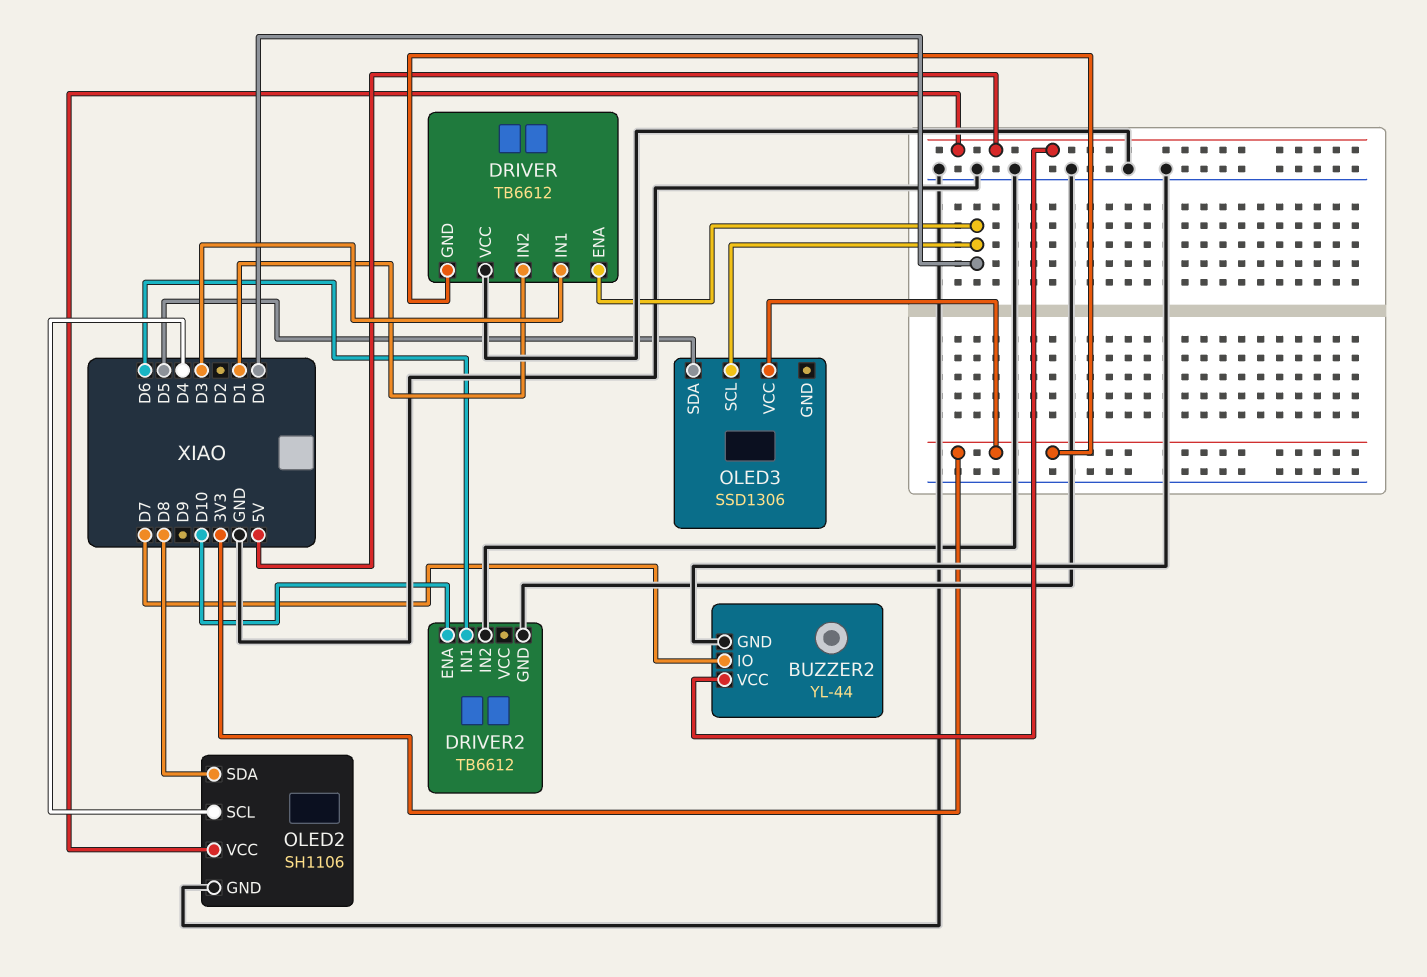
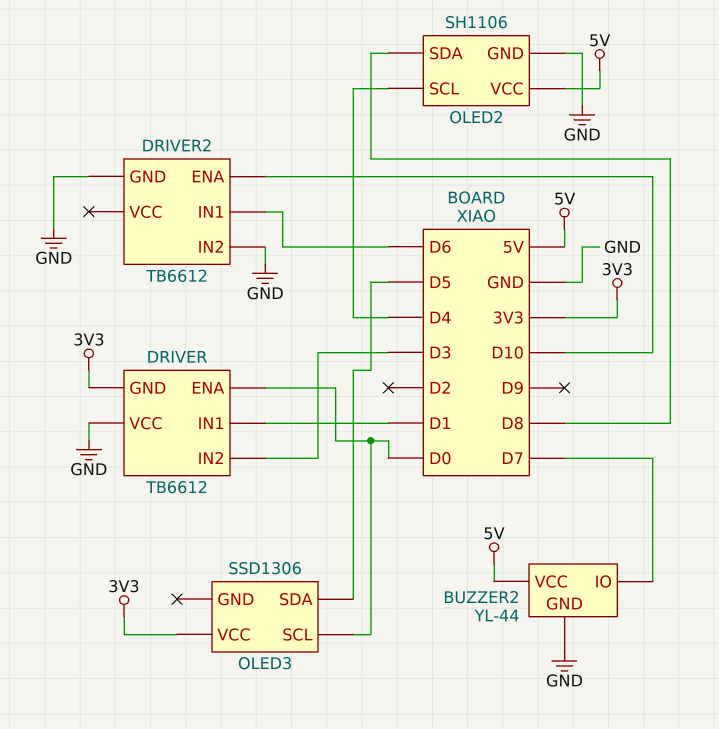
DRIVER pin IN1: D3 -> D1
DRIVER pin IN2: D1 -> D3

